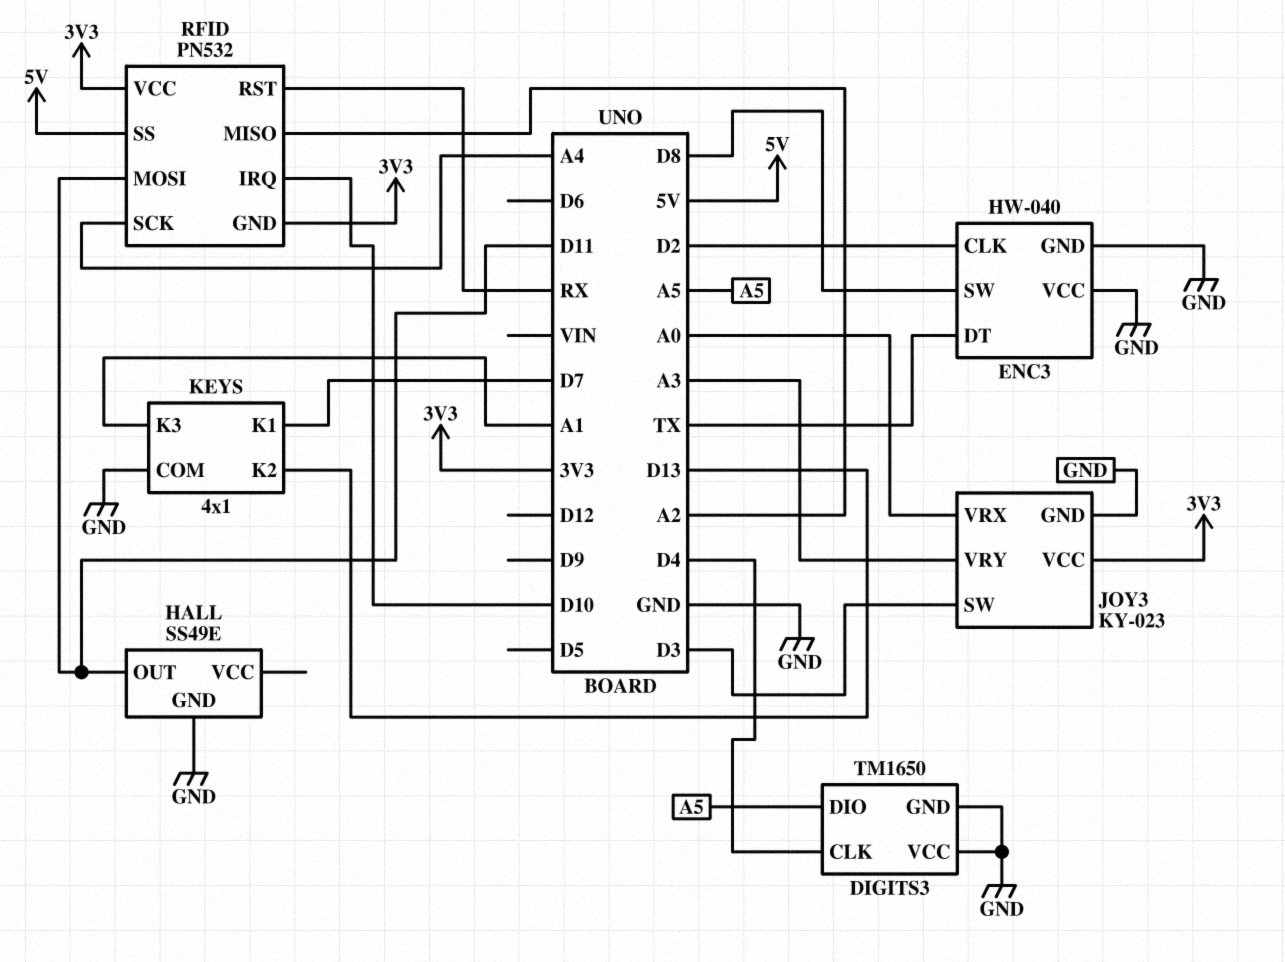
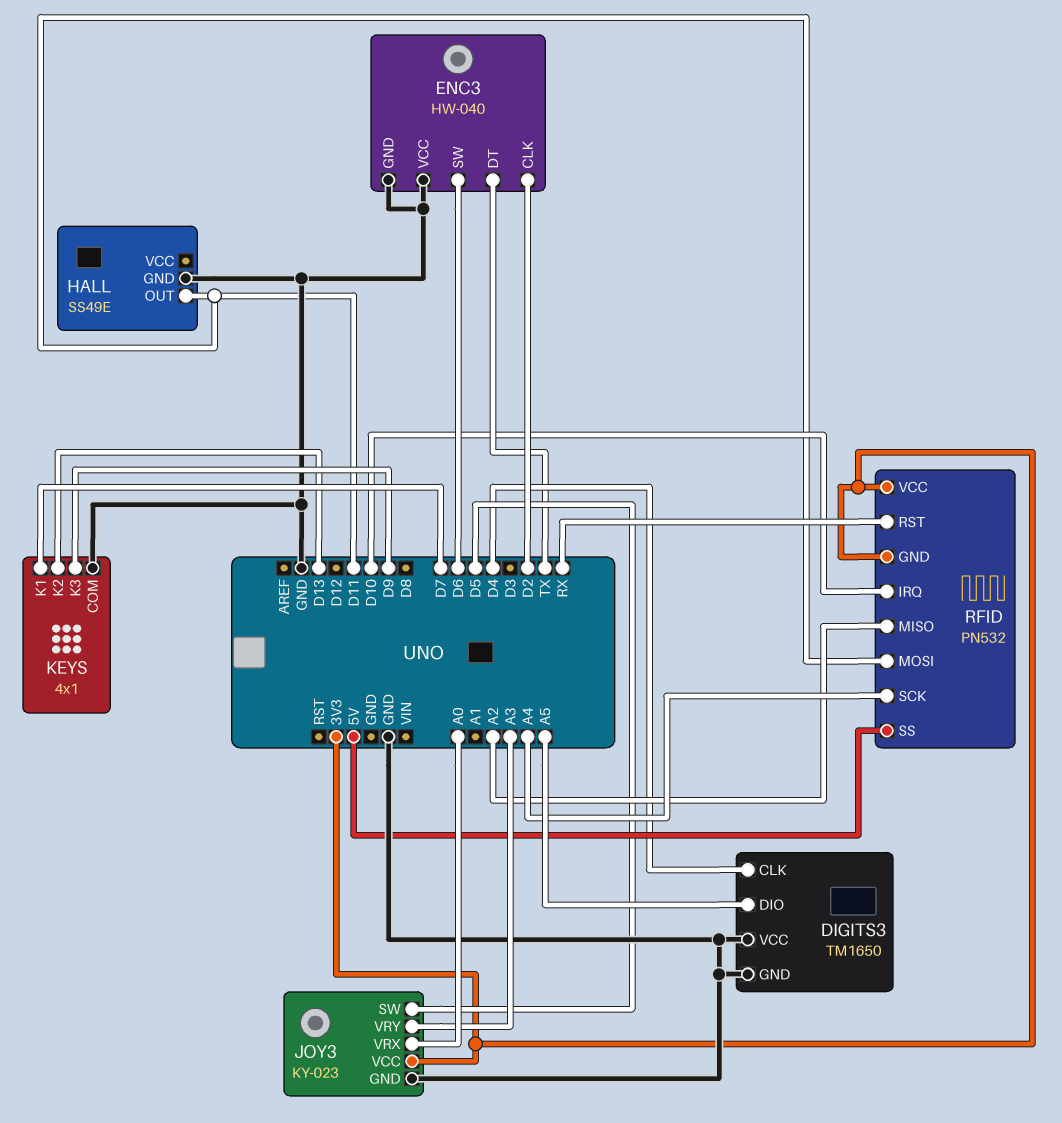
ENC3 pin SW: D8 -> D6
JOY3 pin SW: D3 -> D5
KEYS pin K3: A1 -> D9

